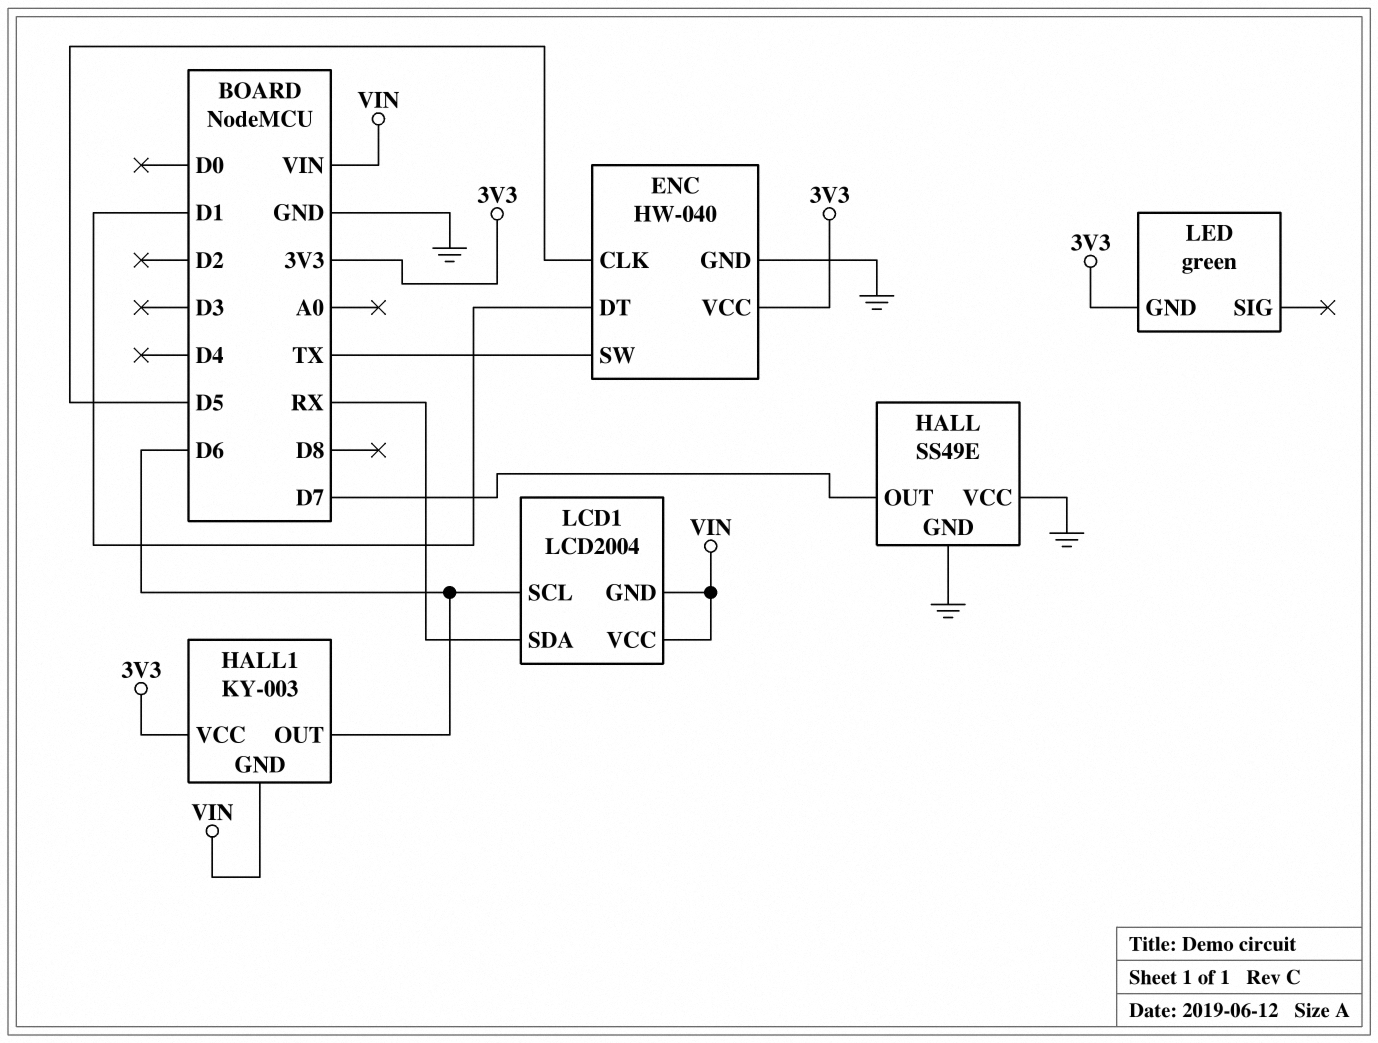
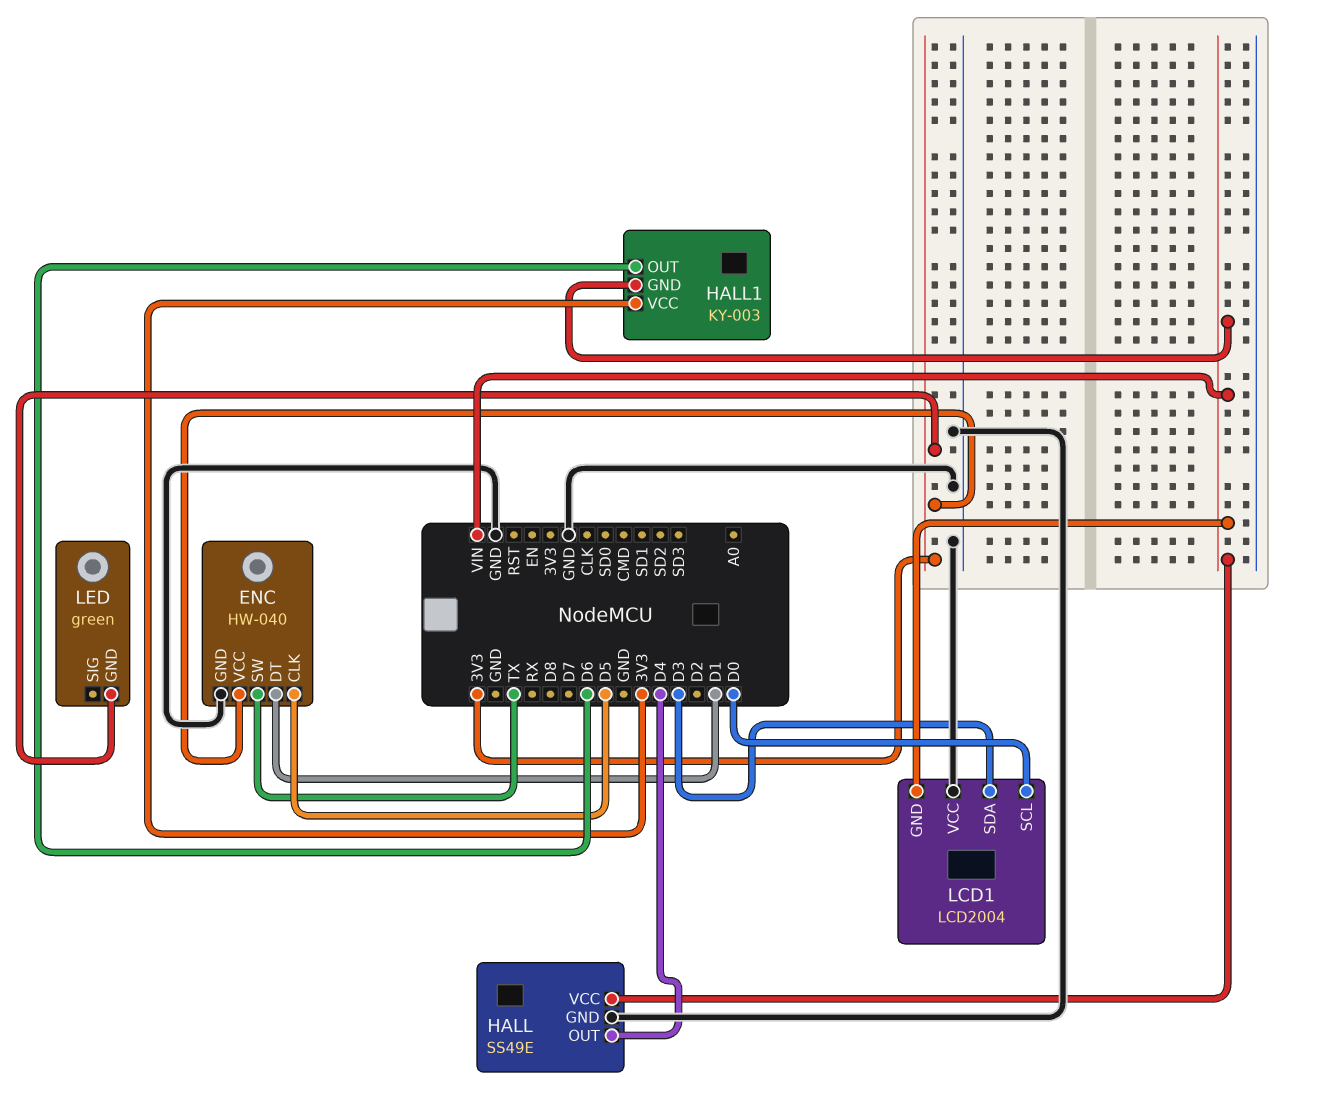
HALL pin OUT: D7 -> D4
HALL pin VCC: GND -> VIN
LCD1 pin SCL: D6 -> D0
LCD1 pin SDA: RX -> D3
LCD1 pin VCC: VIN -> GND

